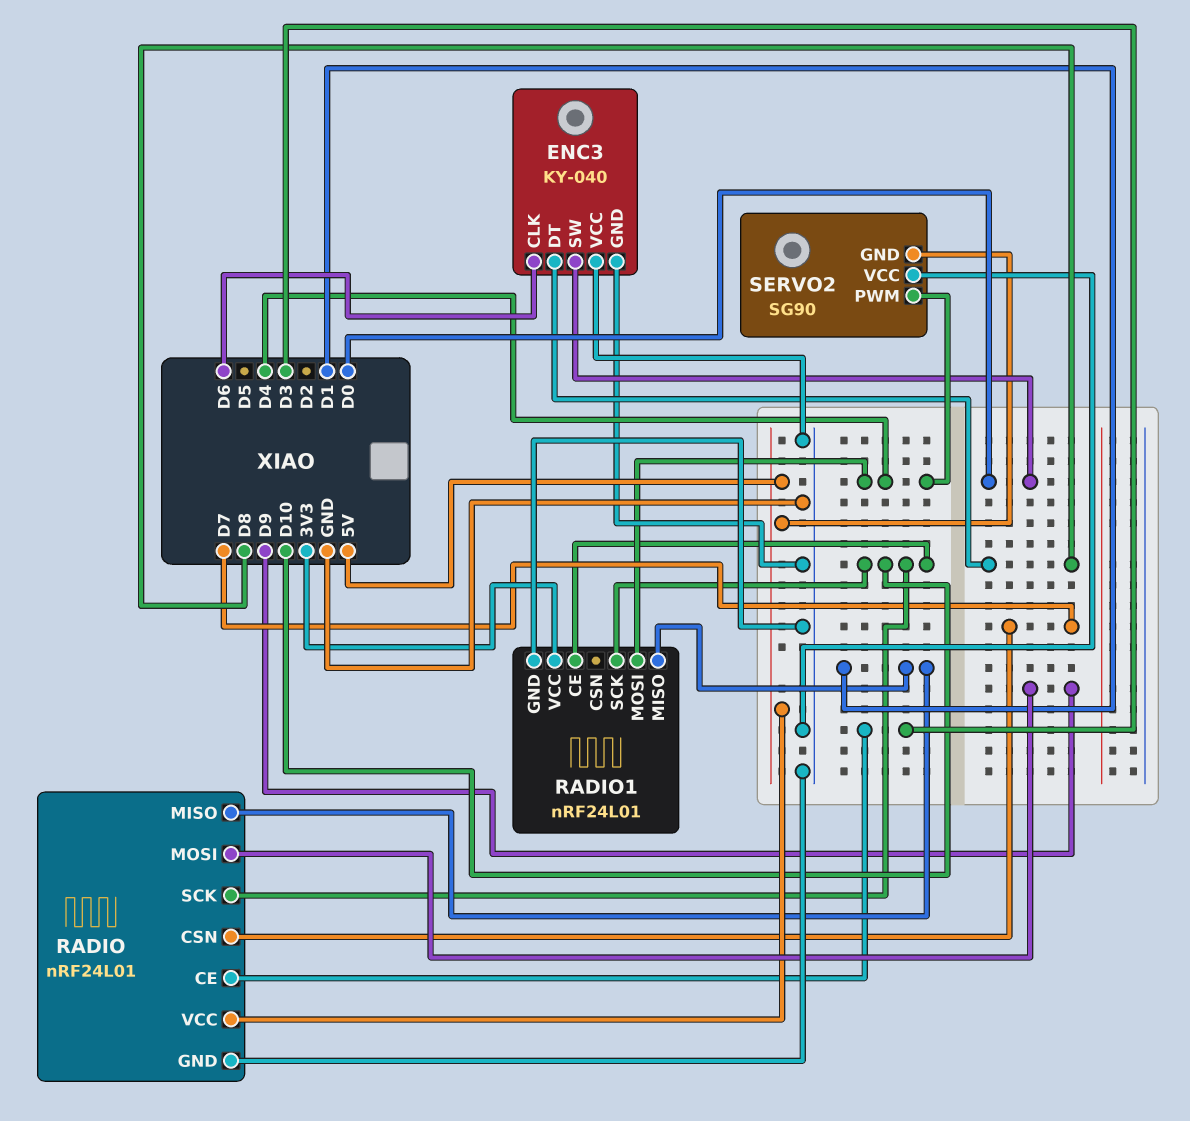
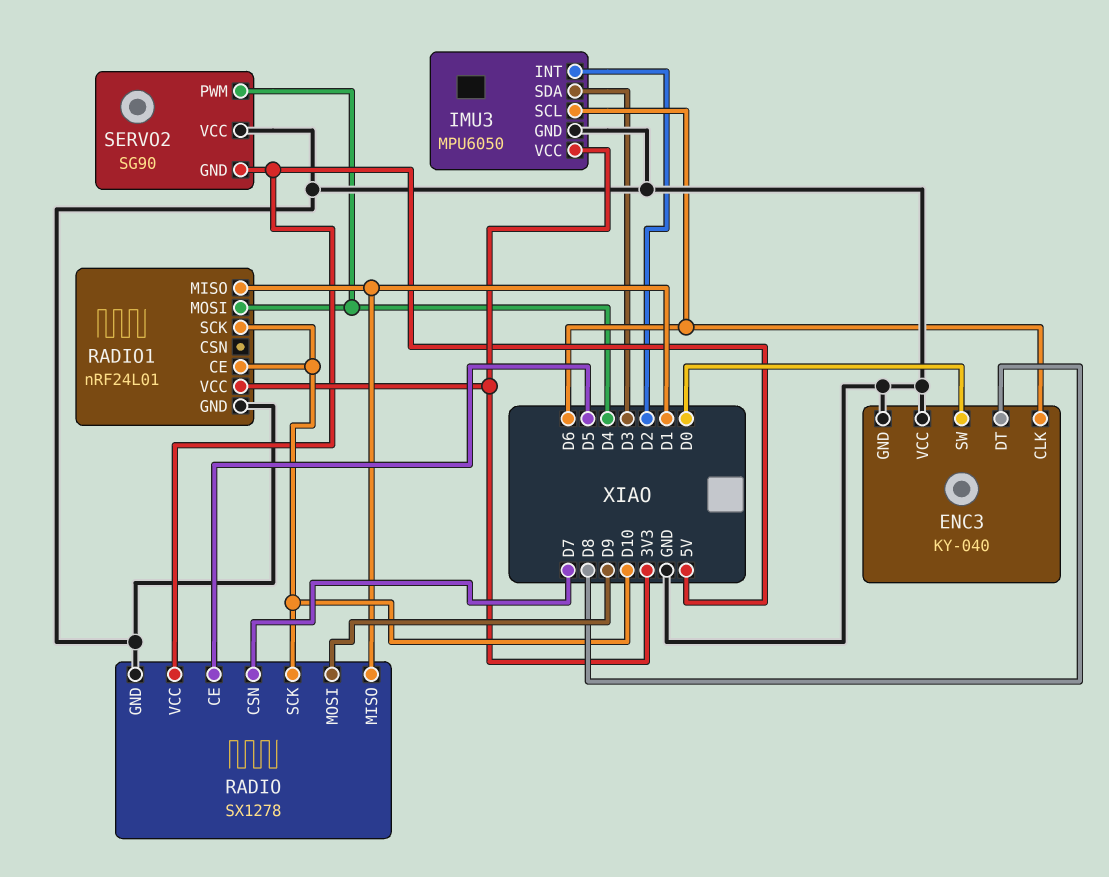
IMU3: none -> MPU6050
IMU3 pin GND: none -> GND
IMU3 pin INT: none -> D2
IMU3 pin SCL: none -> D6
IMU3 pin SDA: none -> D3
IMU3 pin VCC: none -> 3V3
RADIO: nRF24L01 -> SX1278
RADIO pin CE: D3 -> D5

